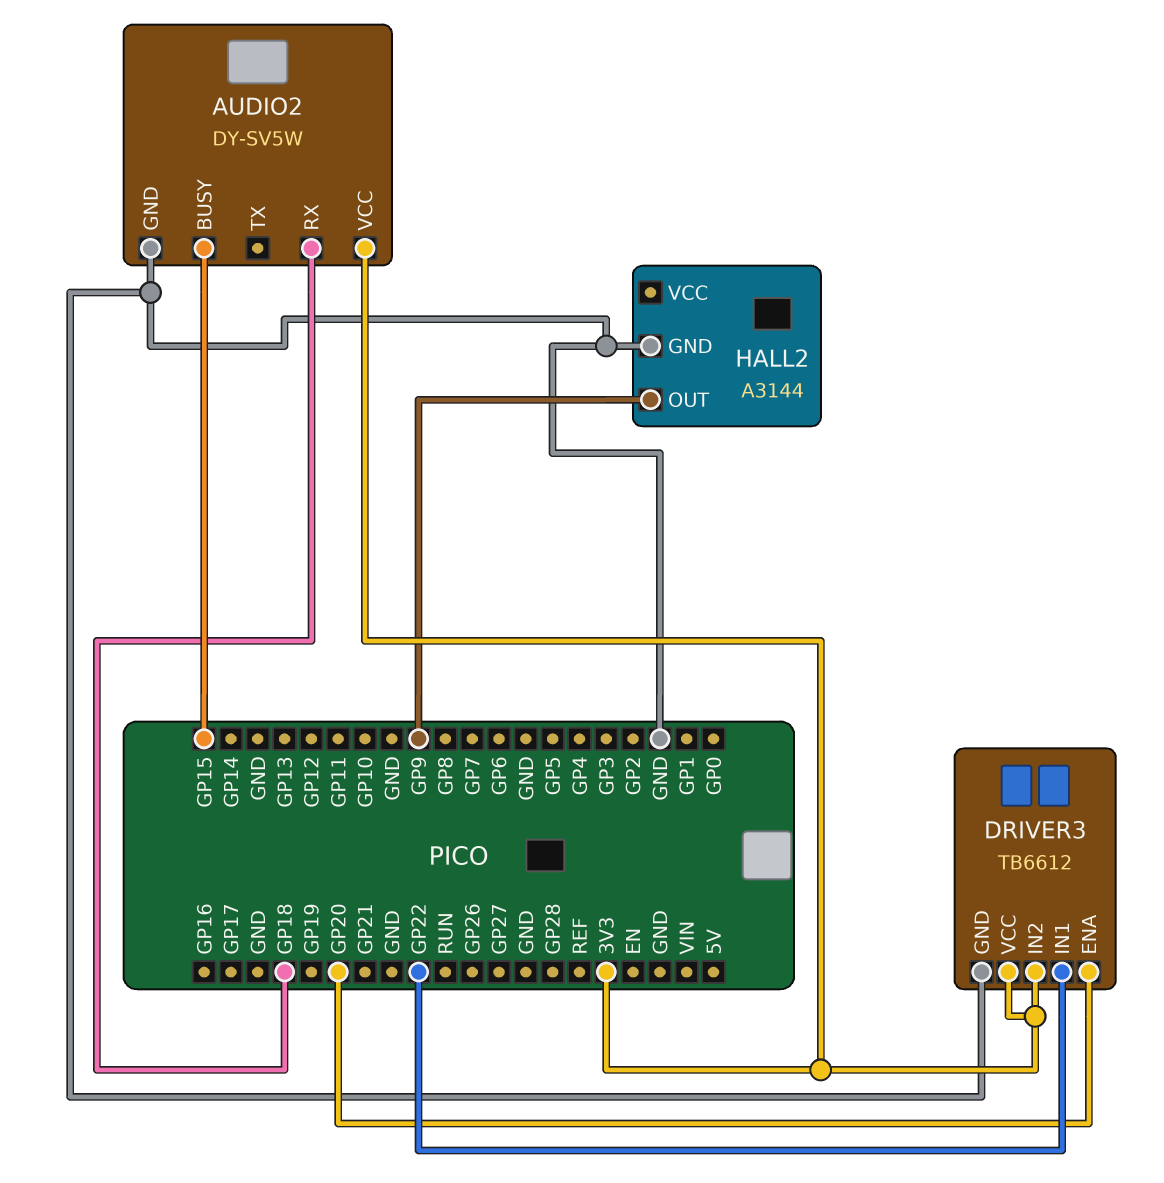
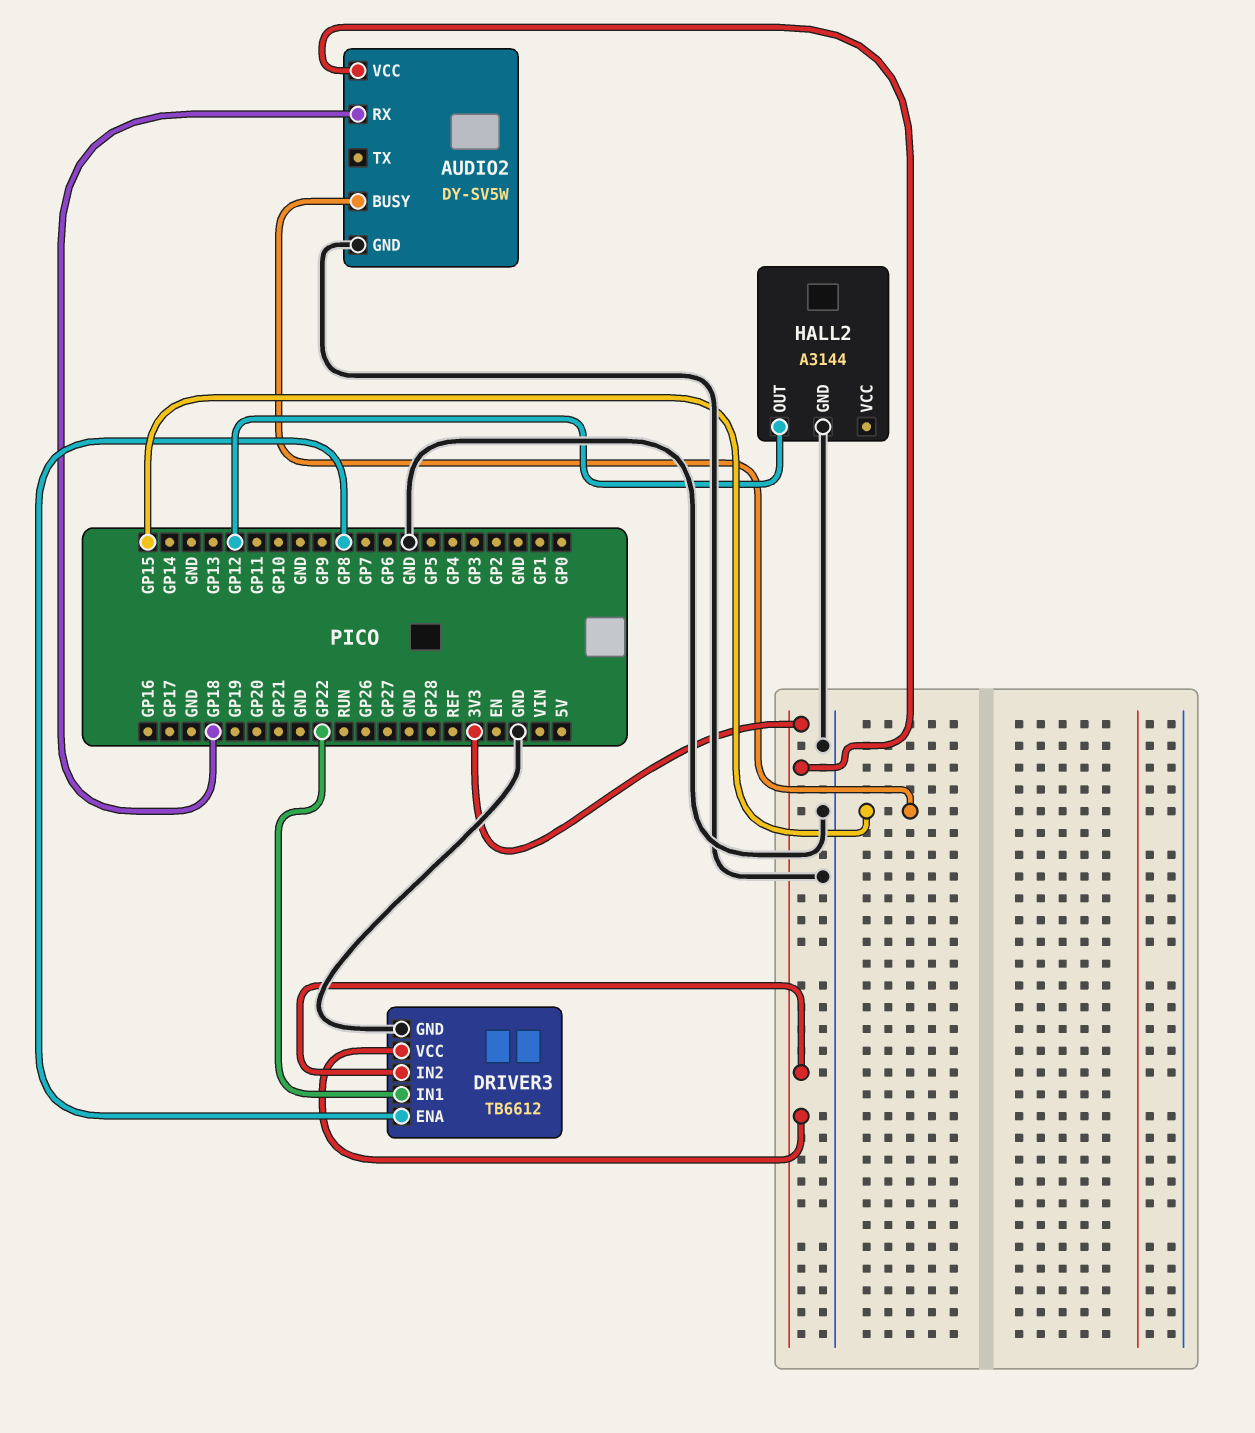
DRIVER3 pin ENA: GP20 -> GP8
HALL2 pin OUT: GP9 -> GP12

